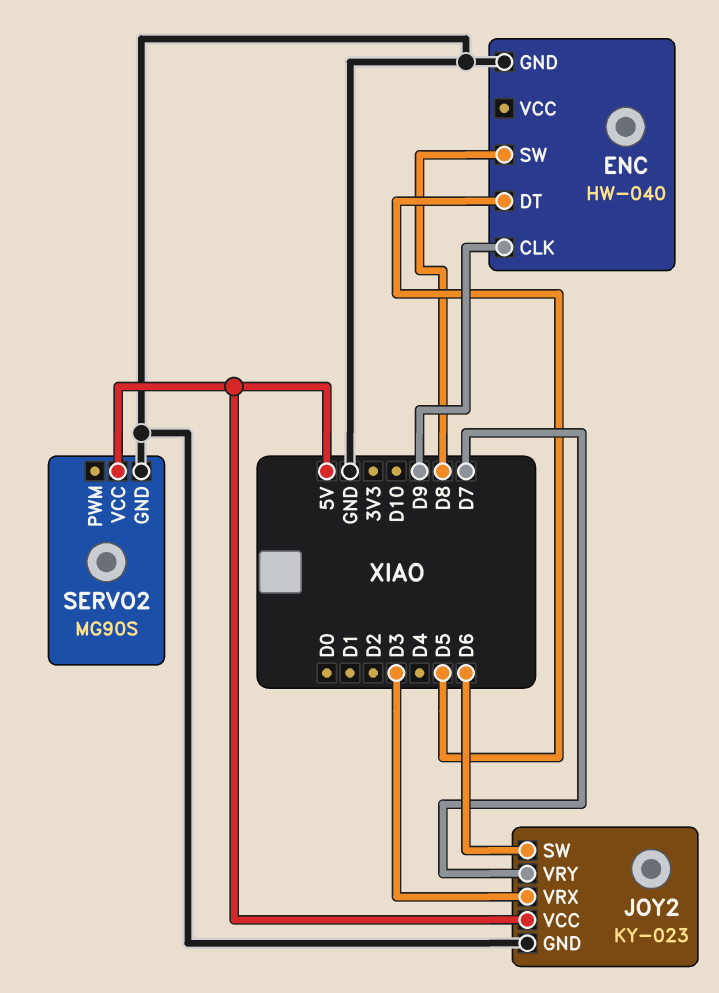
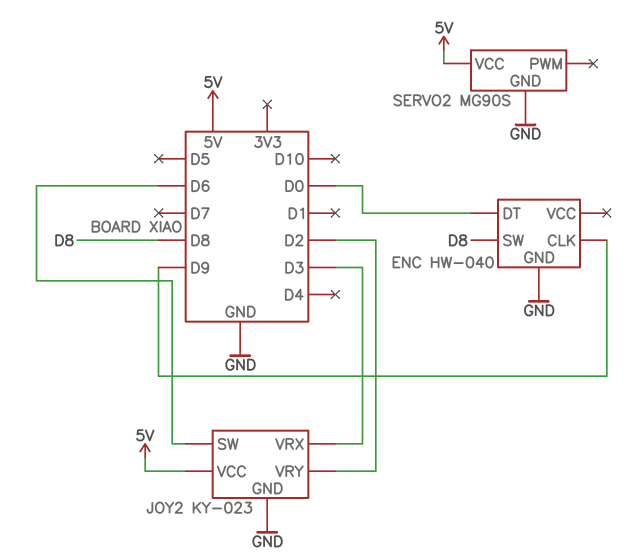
ENC pin DT: D5 -> D0
JOY2 pin VRY: D7 -> D2

